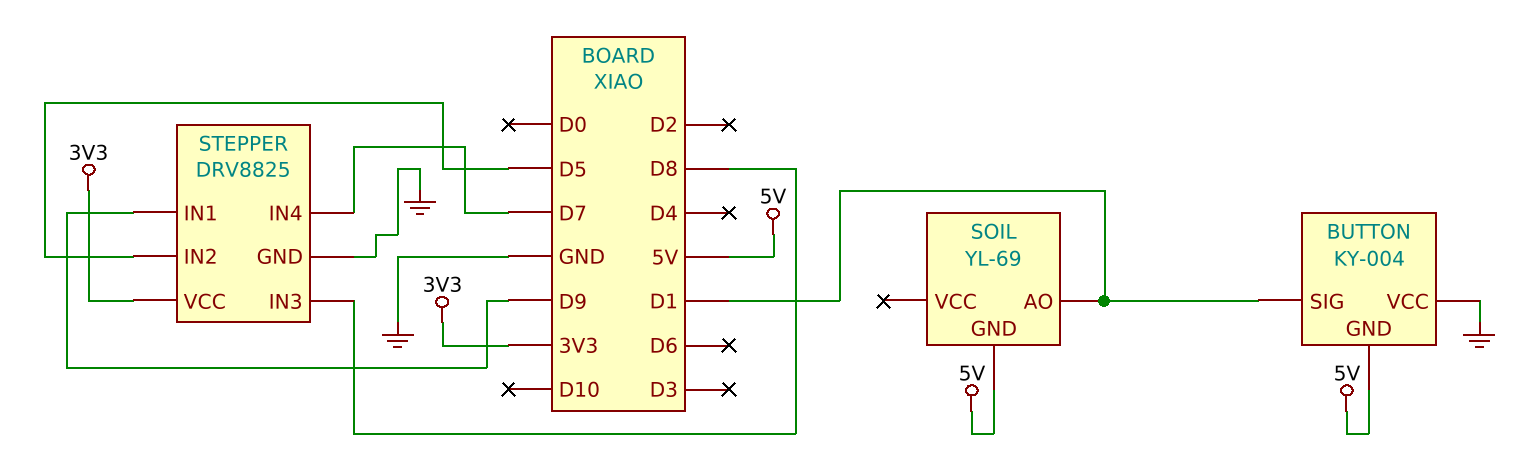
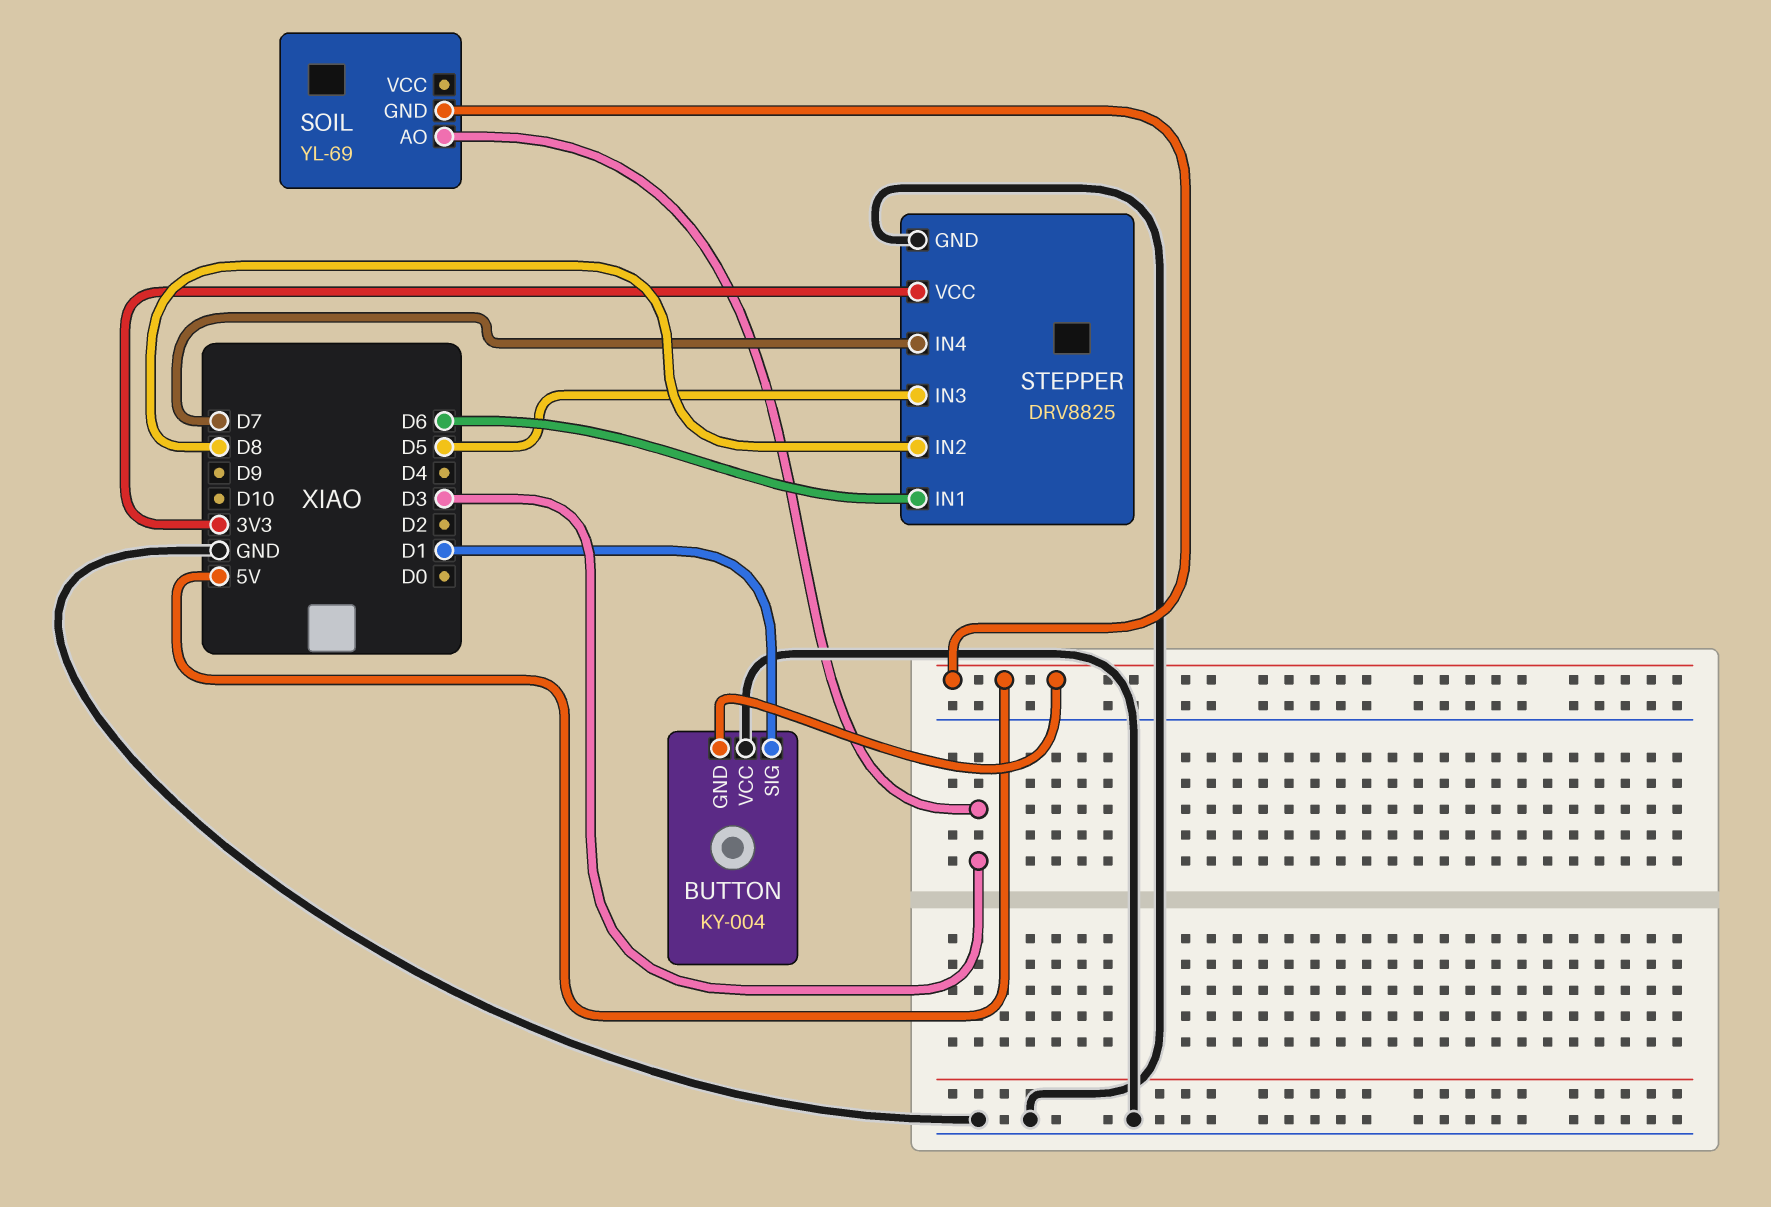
SOIL pin AO: D1 -> D3
STEPPER pin IN1: D9 -> D6
STEPPER pin IN2: D5 -> D8
STEPPER pin IN3: D8 -> D5

